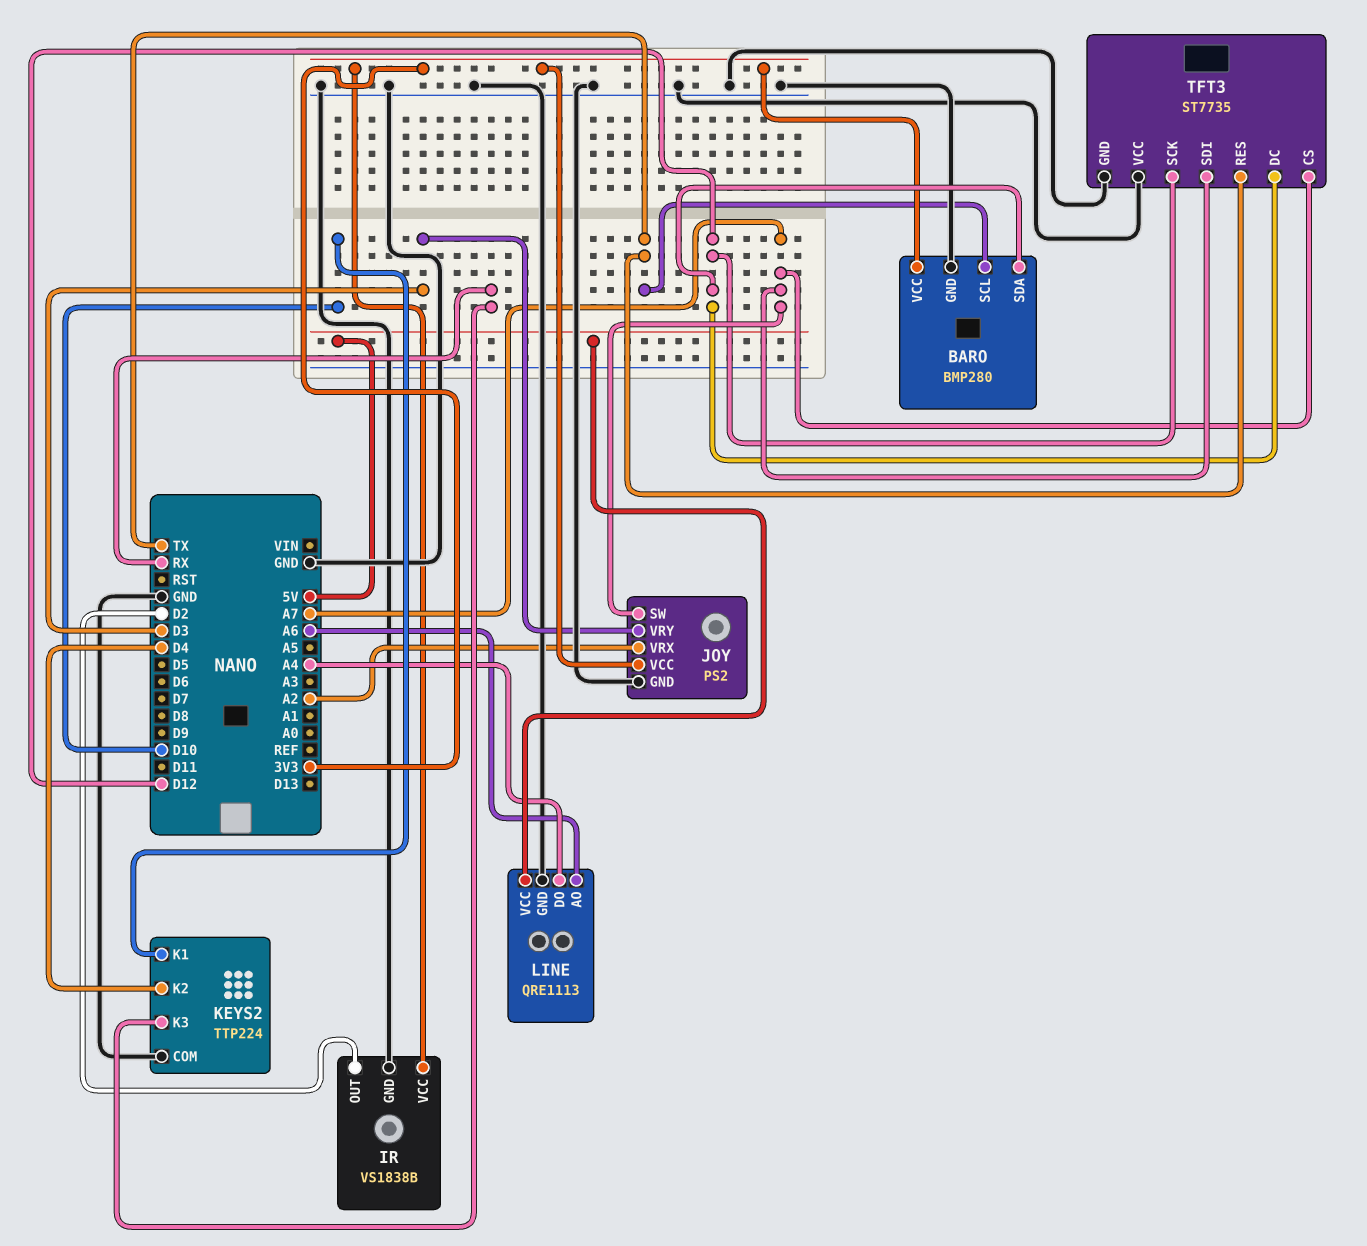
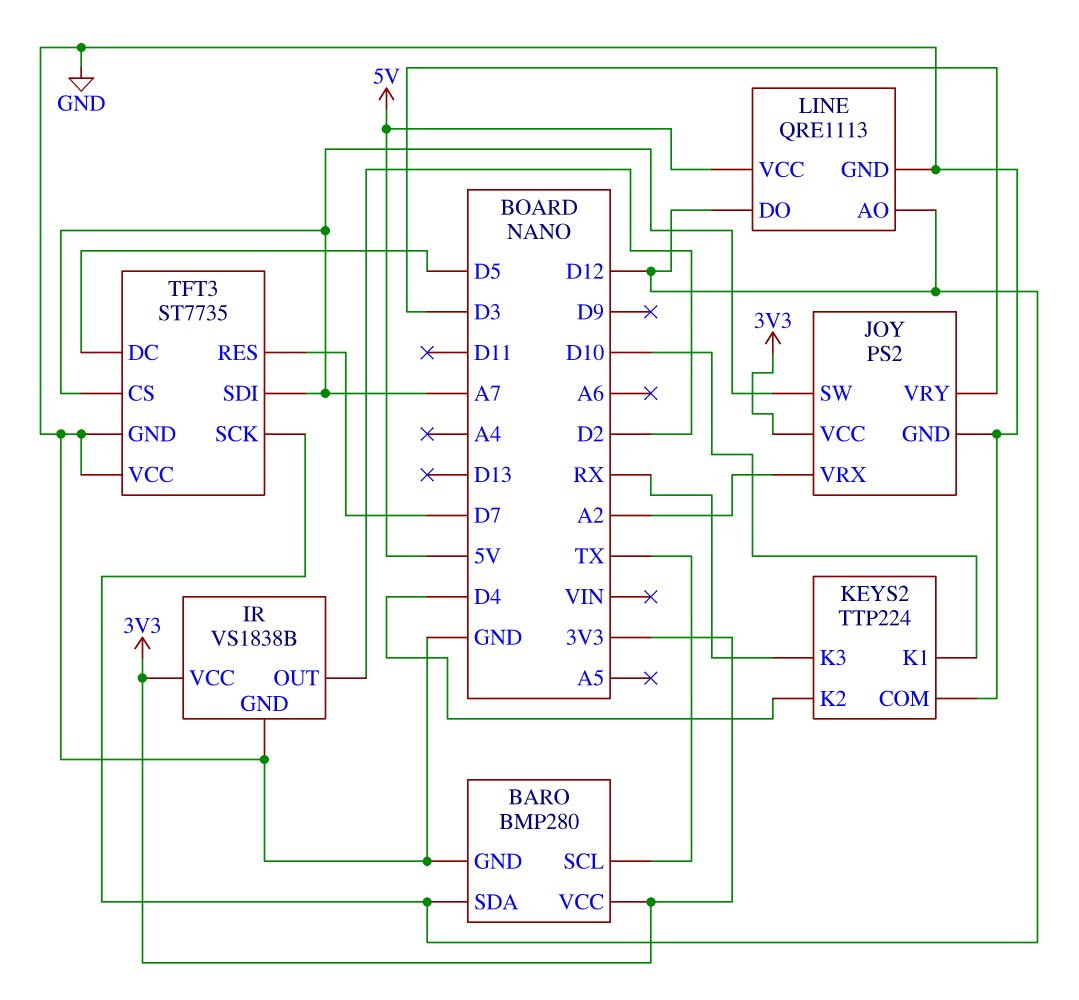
LINE pin AO: A6 -> D12
LINE pin DO: A4 -> D12
TFT3 pin DC: D12 -> D5
TFT3 pin RES: TX -> D7

